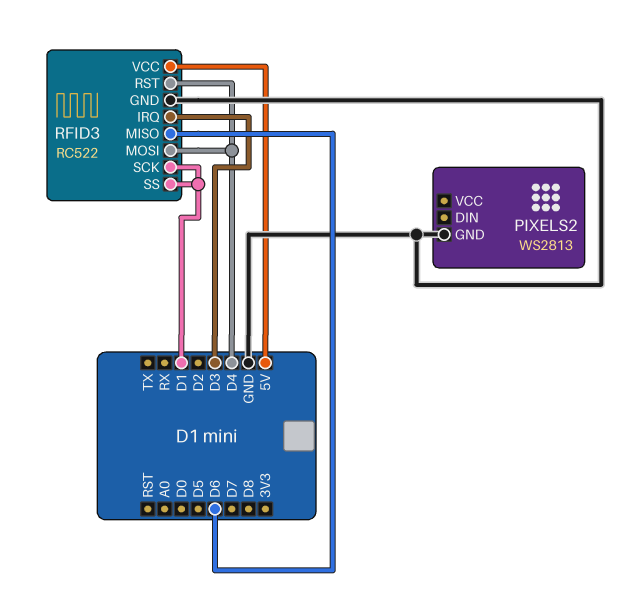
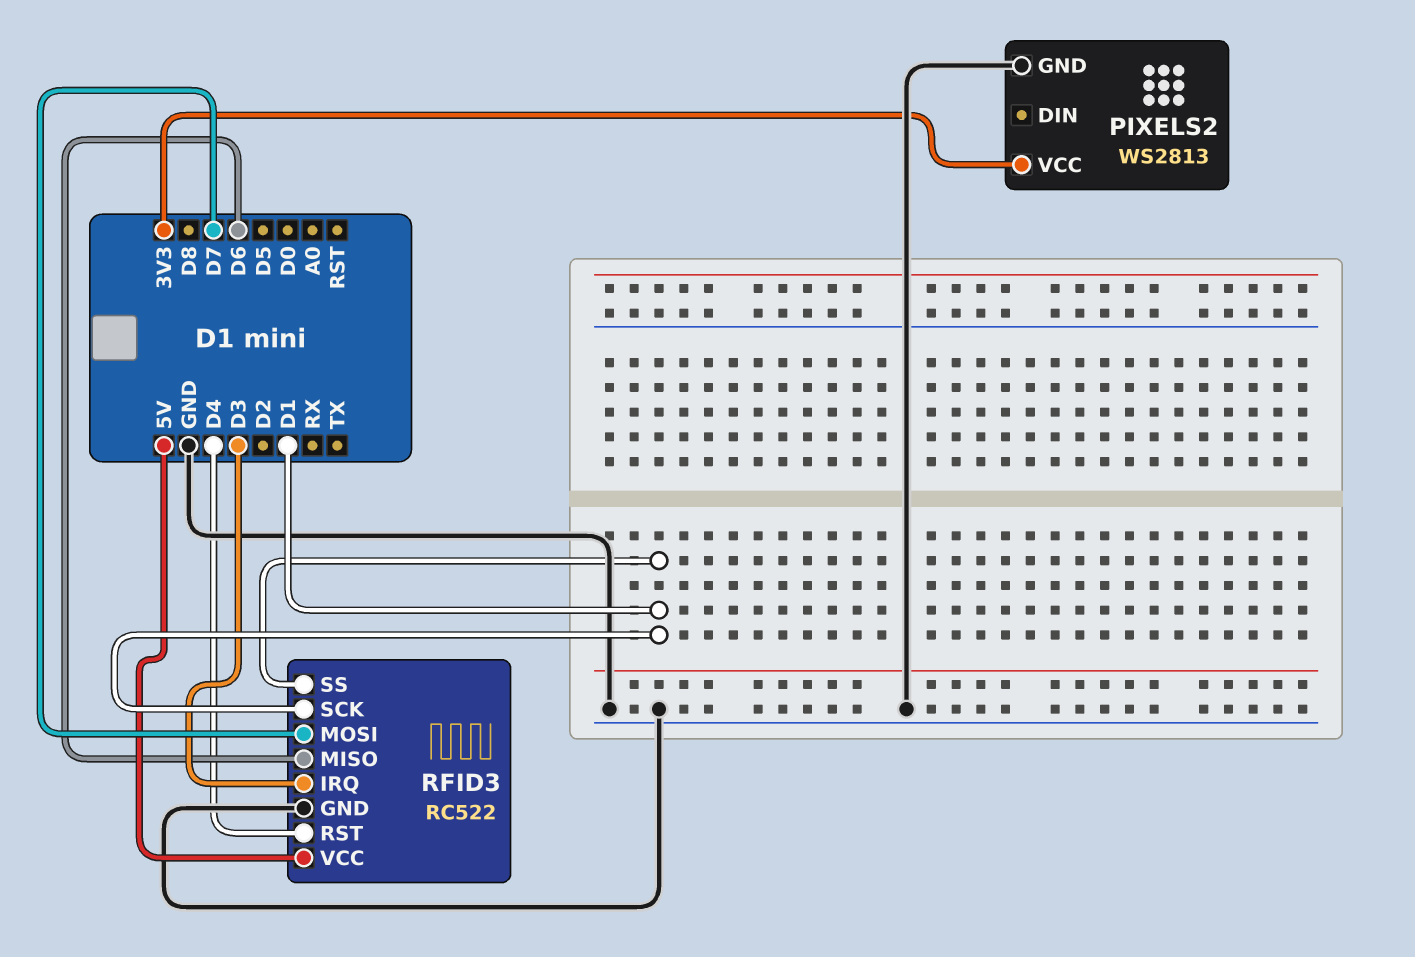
PIXELS2 pin VCC: none -> 3V3
RFID3 pin MOSI: D4 -> D7

